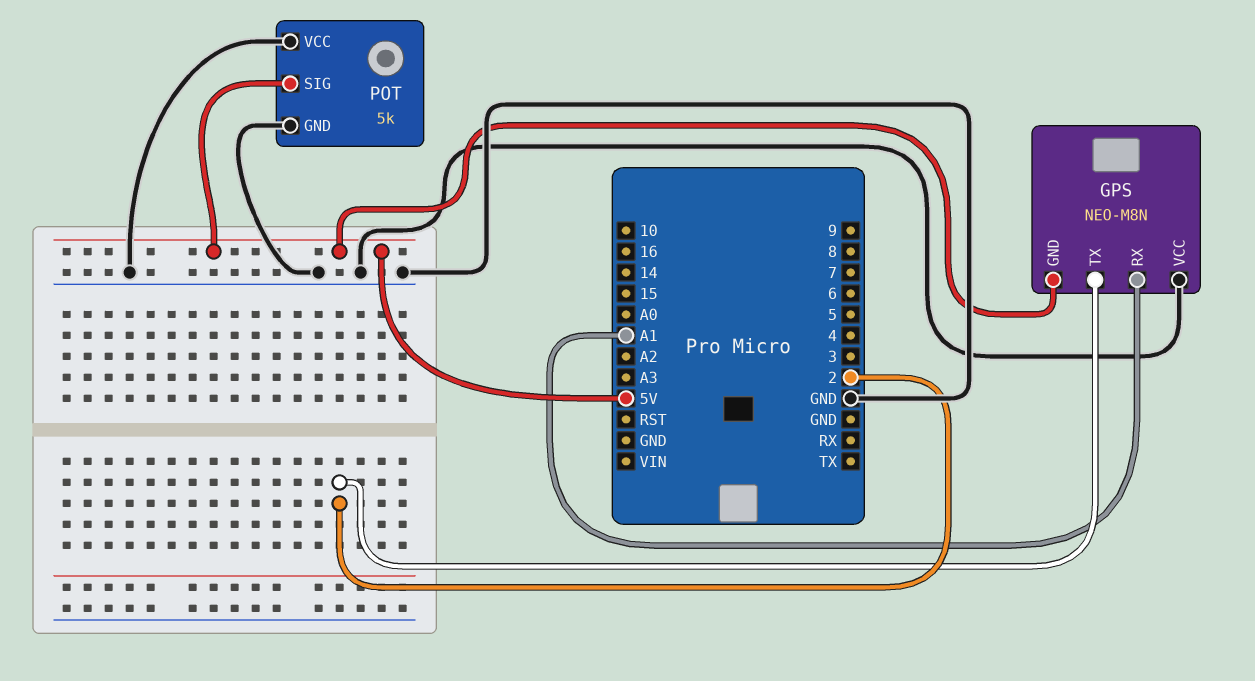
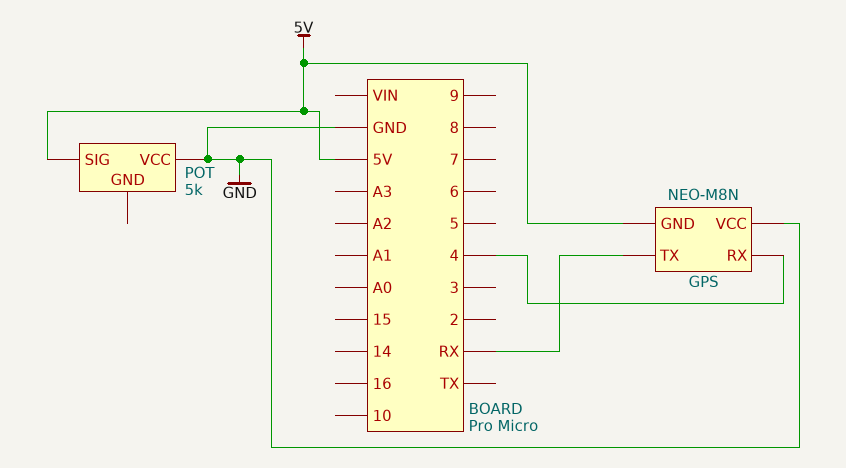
GPS pin RX: A1 -> 4
GPS pin TX: 2 -> RX
POT pin GND: GND -> none

